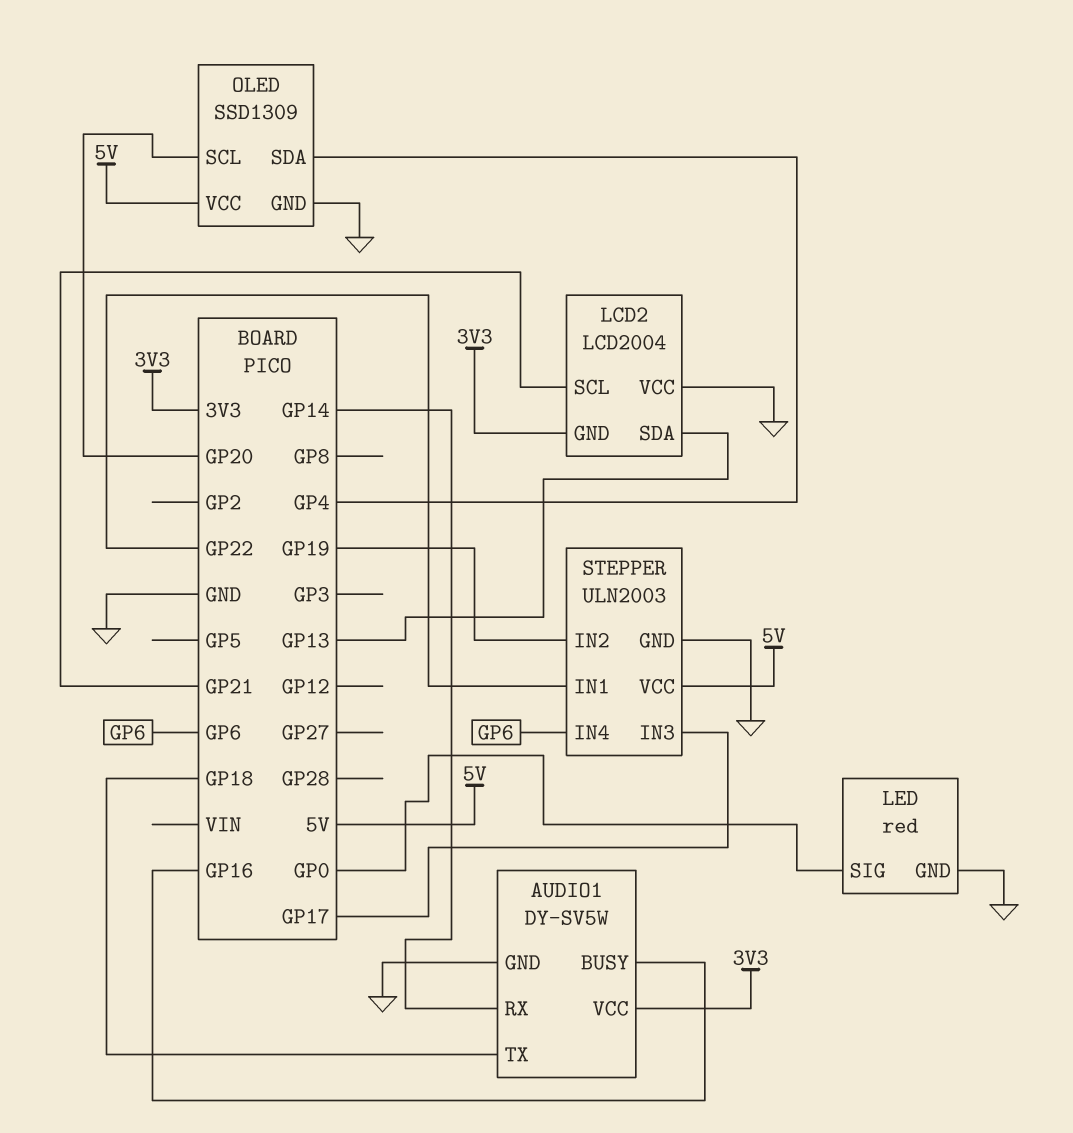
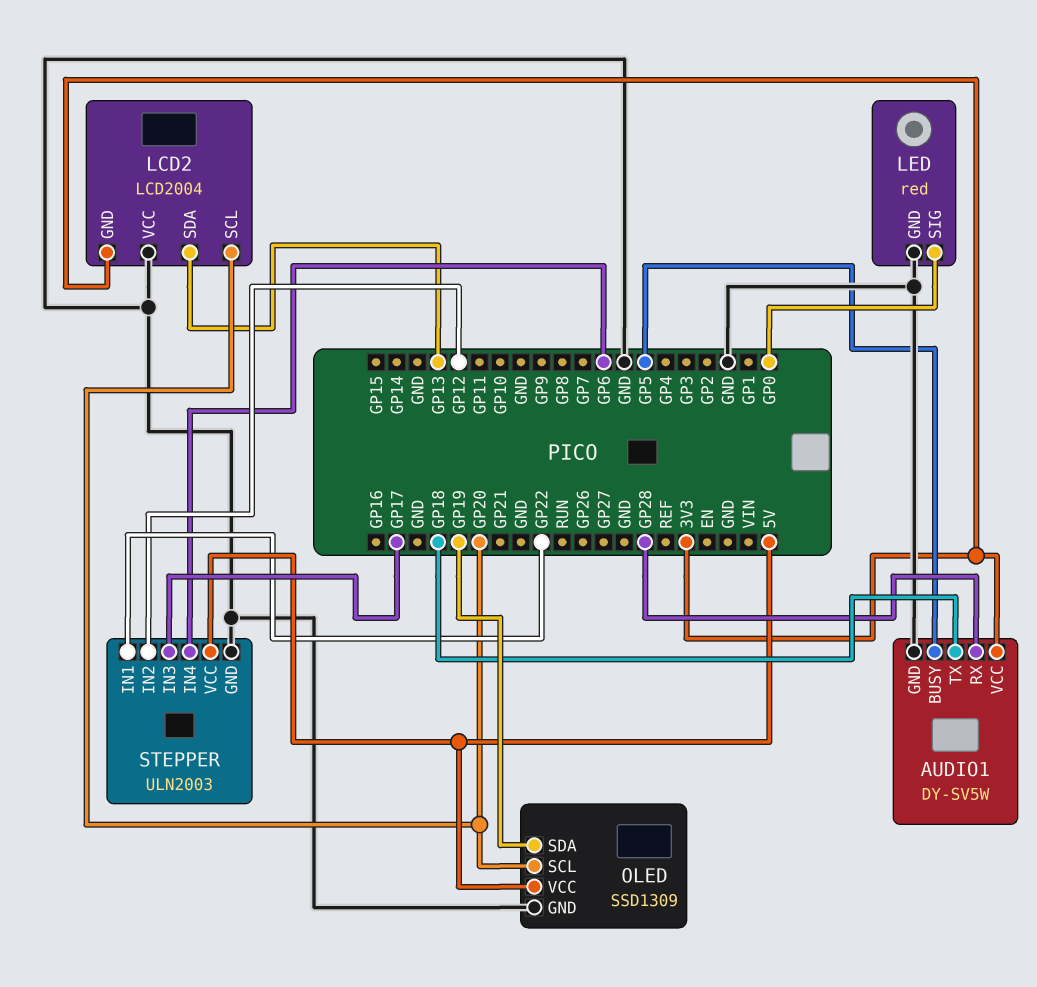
AUDIO1 pin BUSY: GP16 -> GP5
AUDIO1 pin RX: GP14 -> GP28
LCD2 pin SCL: GP21 -> GP20
OLED pin SDA: GP4 -> GP19
STEPPER pin IN2: GP19 -> GP12

